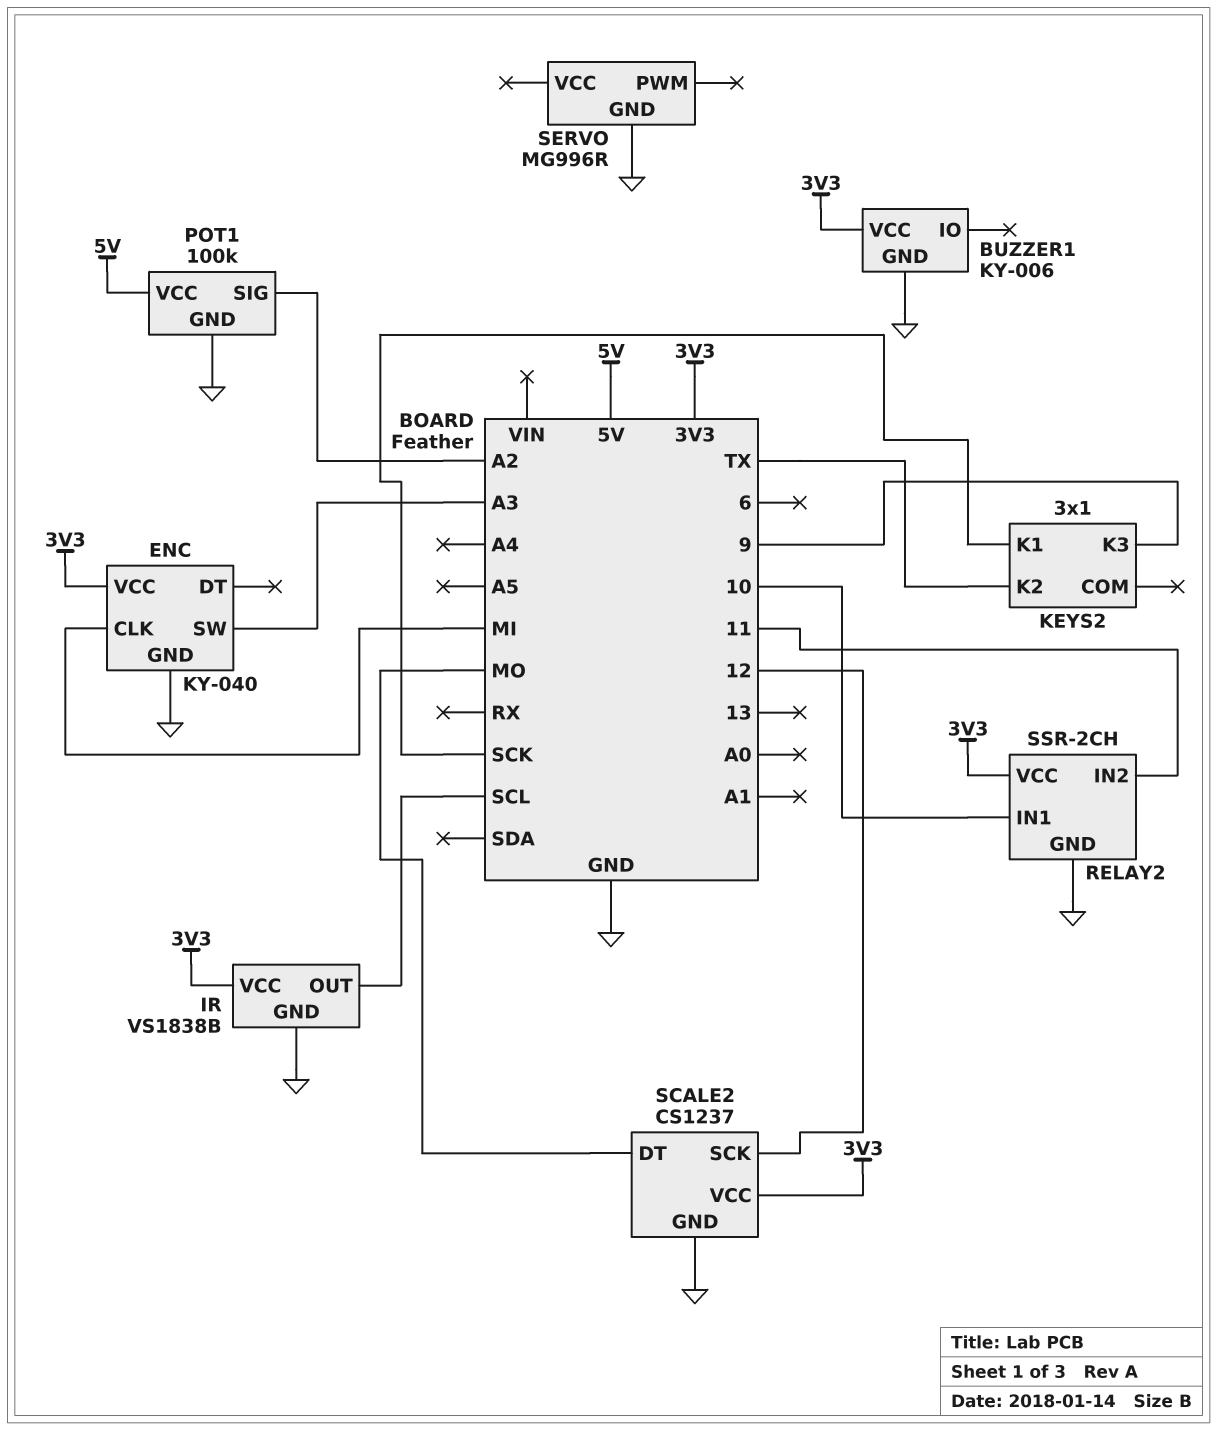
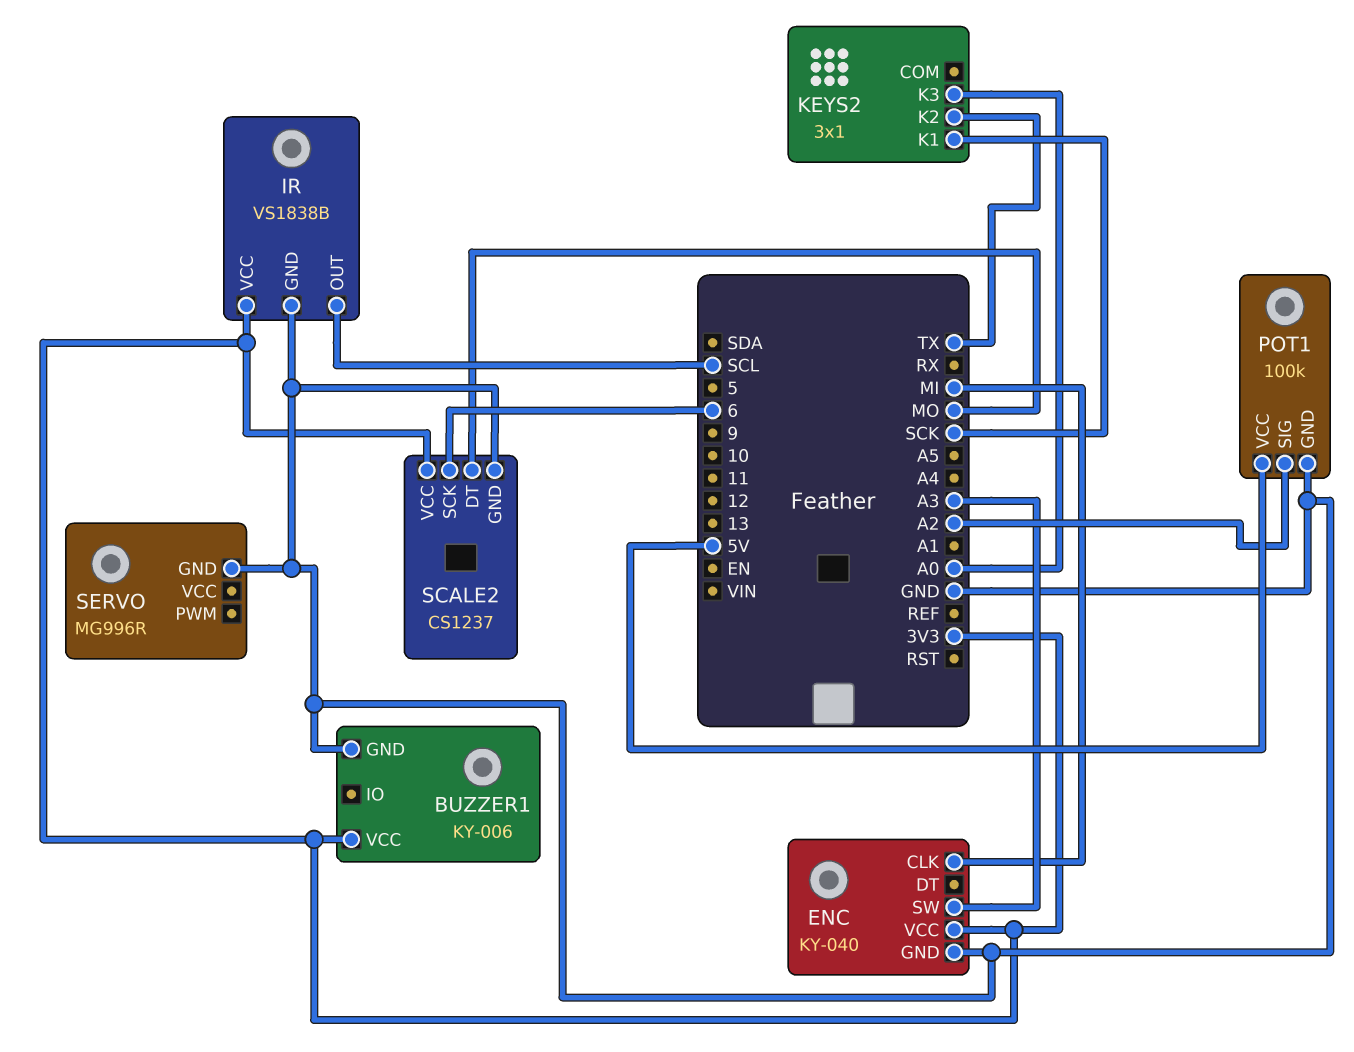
KEYS2 pin K3: 9 -> A0
RELAY2: SSR-2CH -> none
RELAY2 pin GND: GND -> none
RELAY2 pin IN1: 10 -> none
RELAY2 pin IN2: 11 -> none
RELAY2 pin VCC: 3V3 -> none
SCALE2 pin SCK: 12 -> 6

